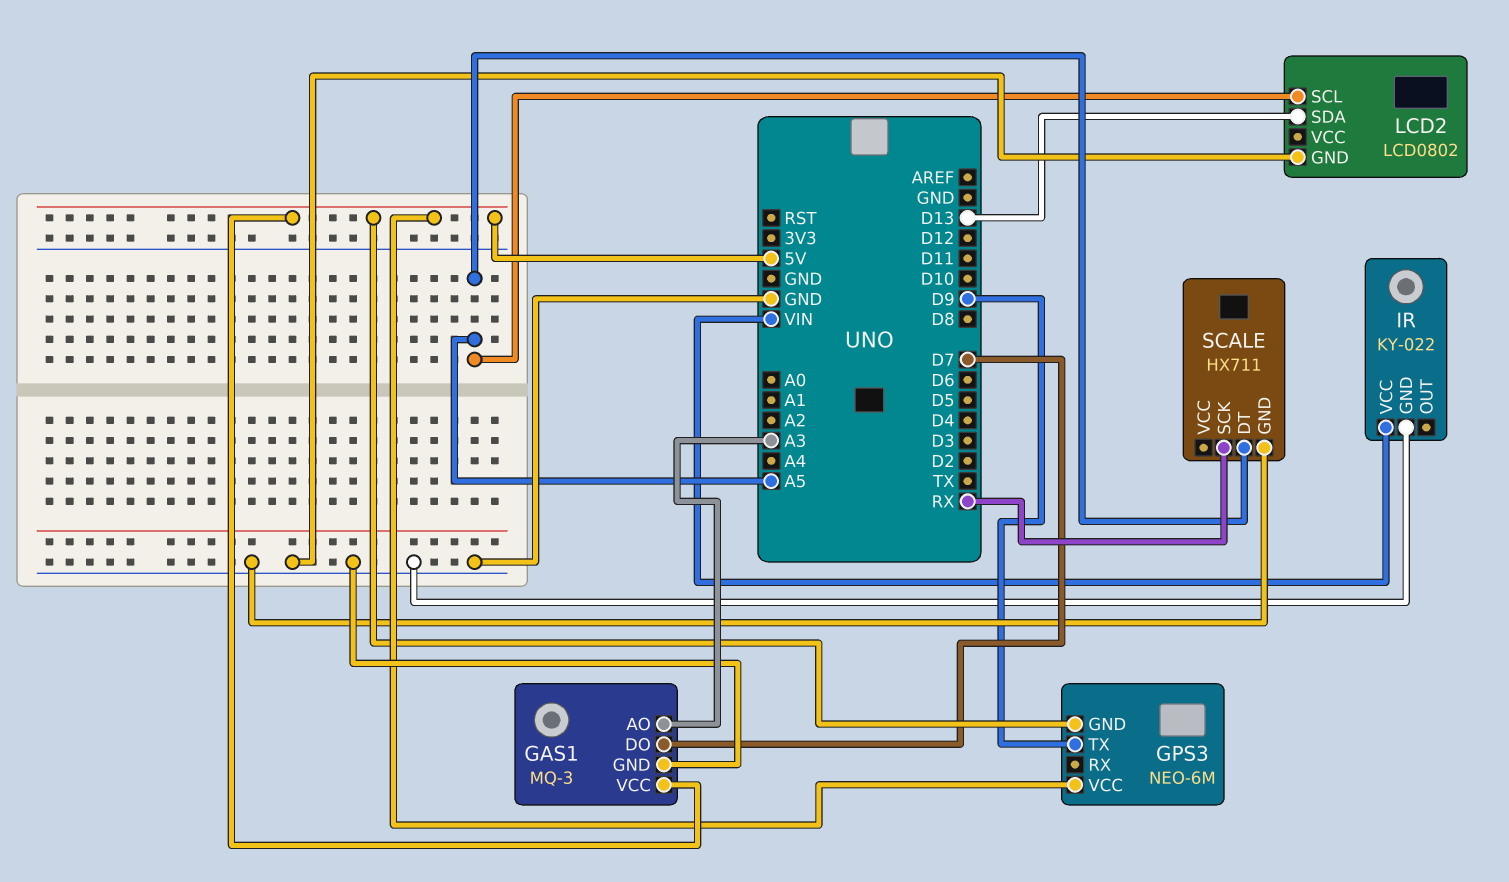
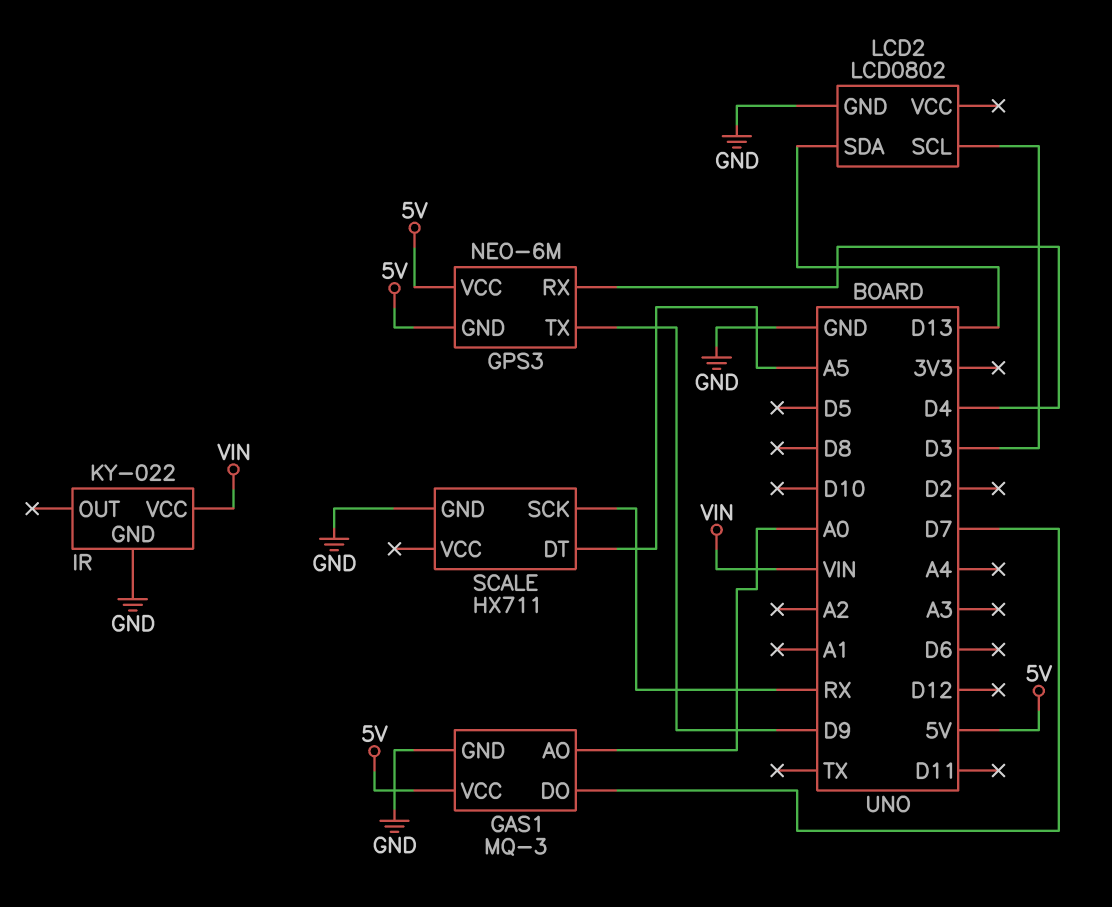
GAS1 pin AO: A3 -> A0
GPS3 pin RX: none -> D4
LCD2 pin SCL: A5 -> D3

